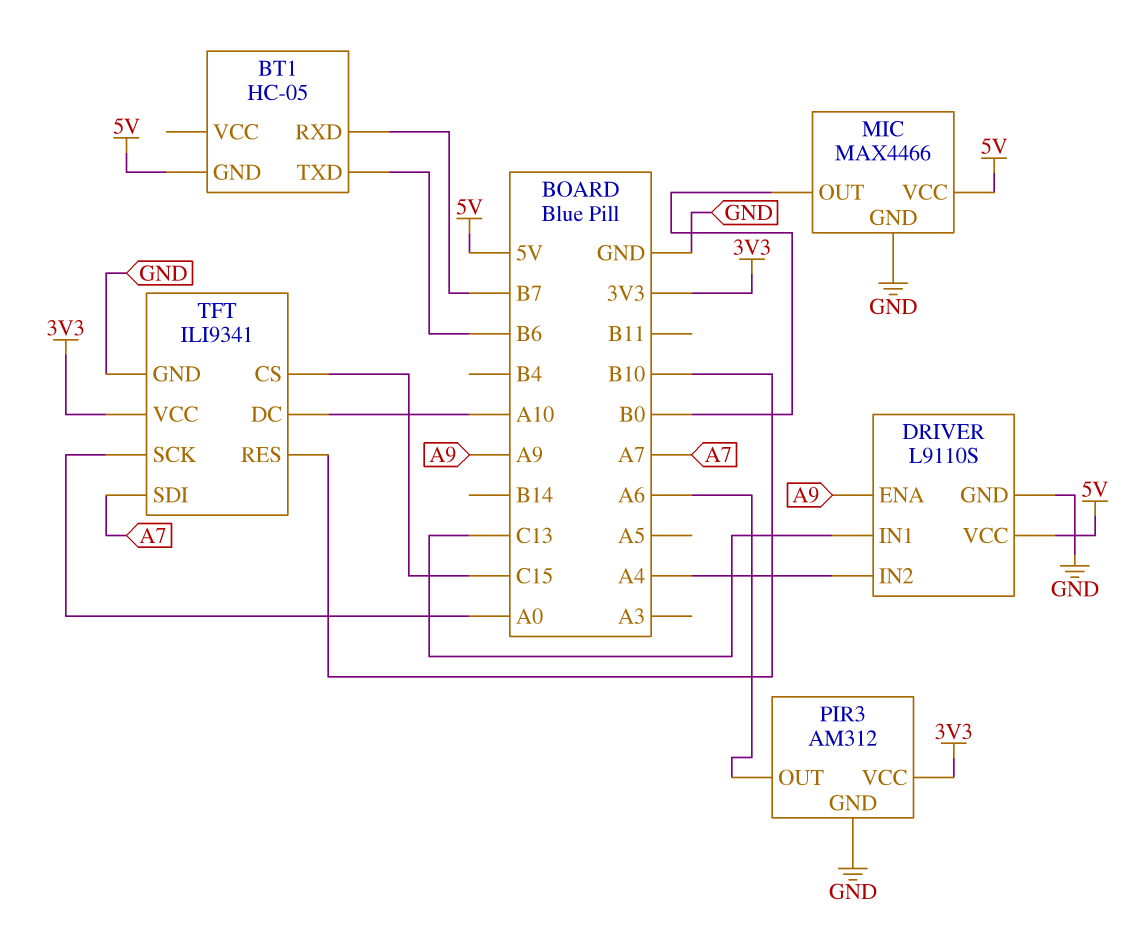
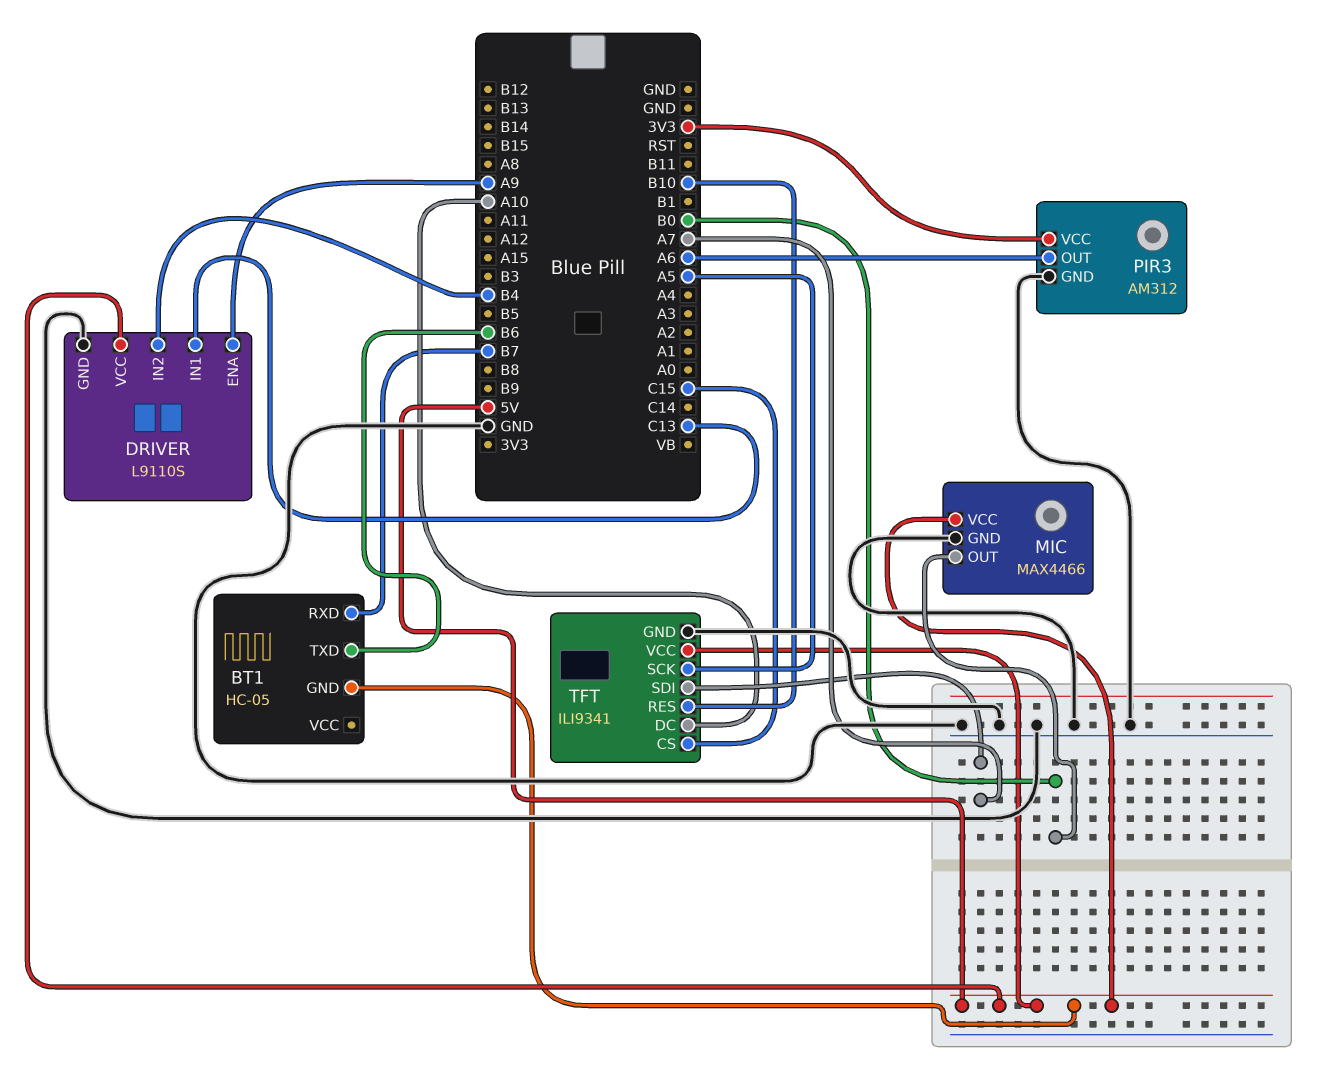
DRIVER pin IN2: A4 -> B4
TFT pin SCK: A0 -> A5
TFT pin VCC: 3V3 -> 5V

